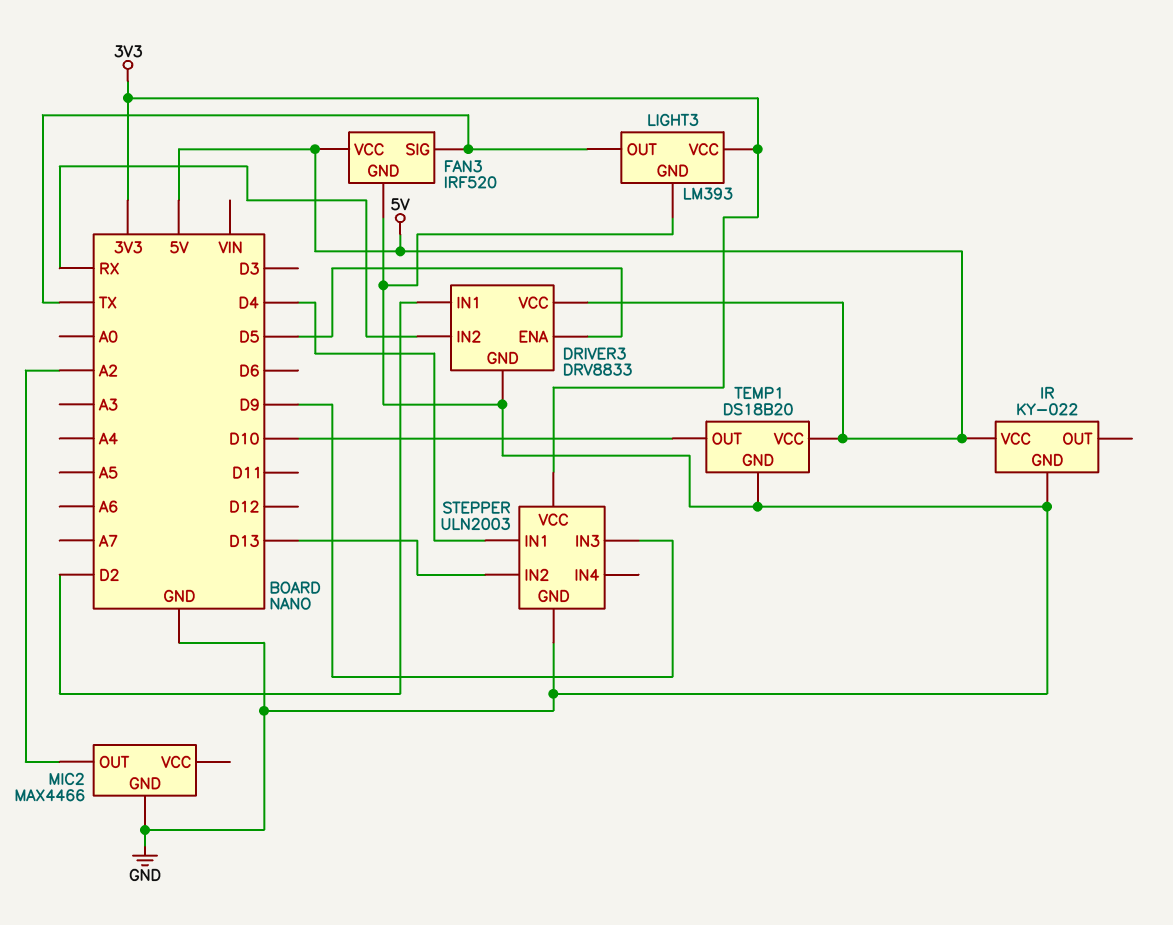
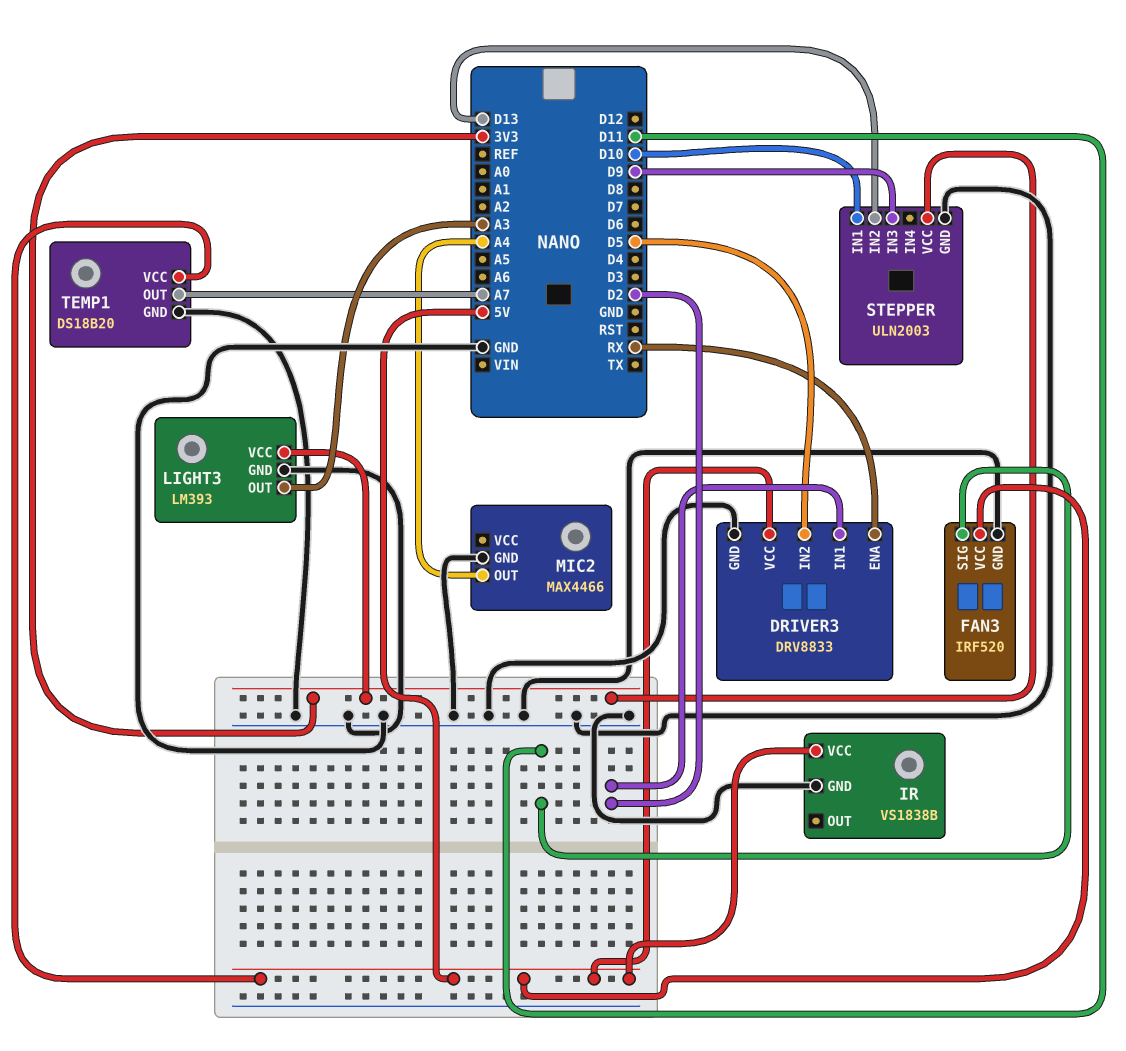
DRIVER3 pin ENA: D5 -> RX
DRIVER3 pin IN2: RX -> D5
FAN3 pin SIG: TX -> D11
IR: KY-022 -> VS1838B
LIGHT3 pin OUT: TX -> A3
MIC2 pin OUT: A2 -> A4
STEPPER pin IN1: D4 -> D10
TEMP1 pin OUT: D10 -> A7

